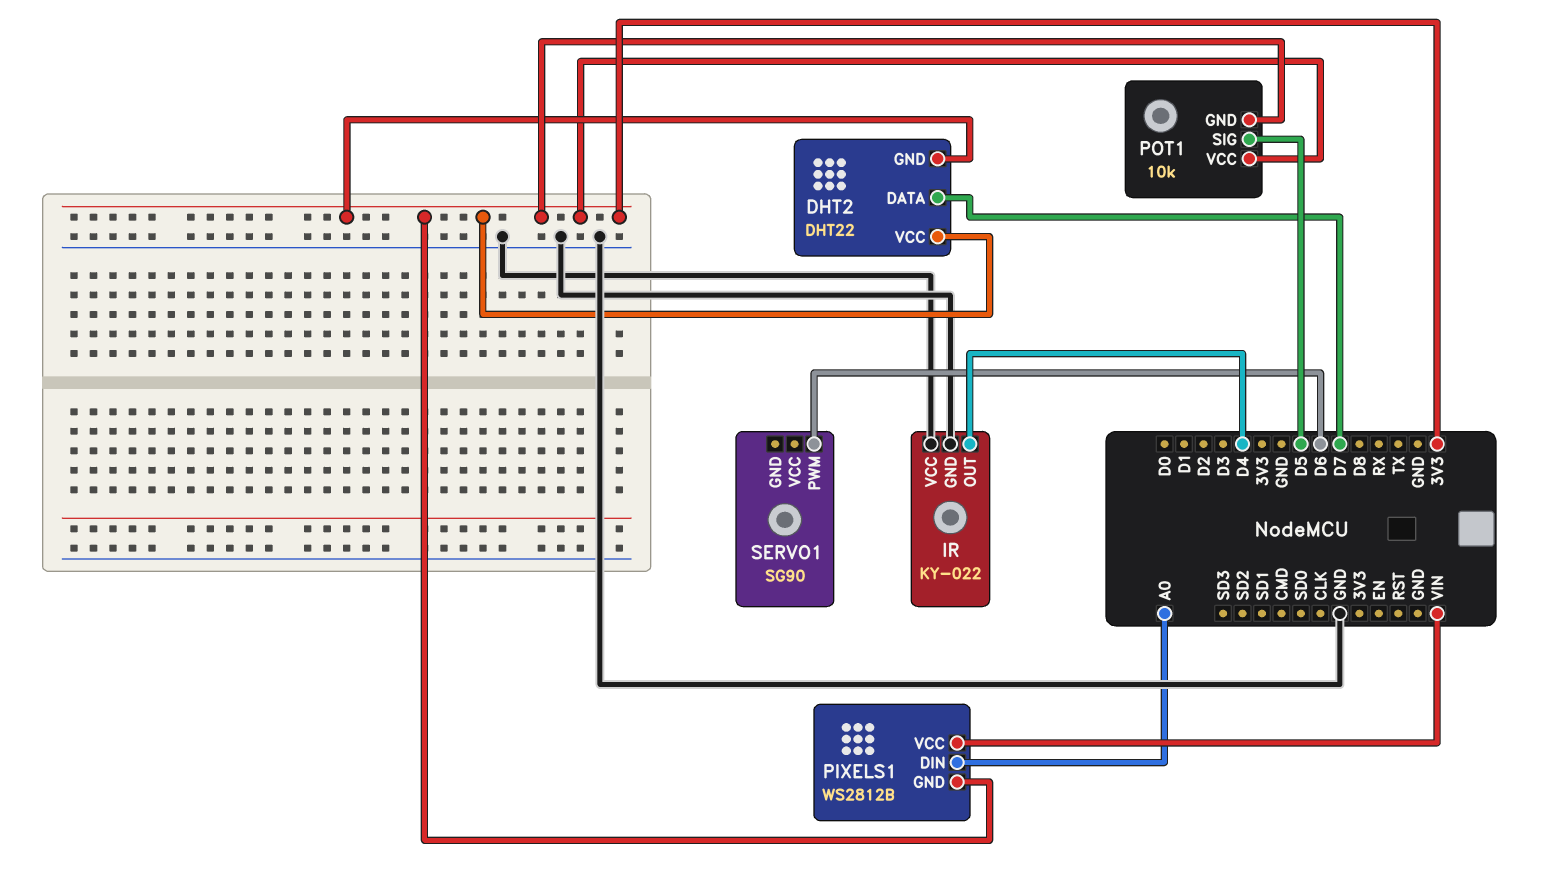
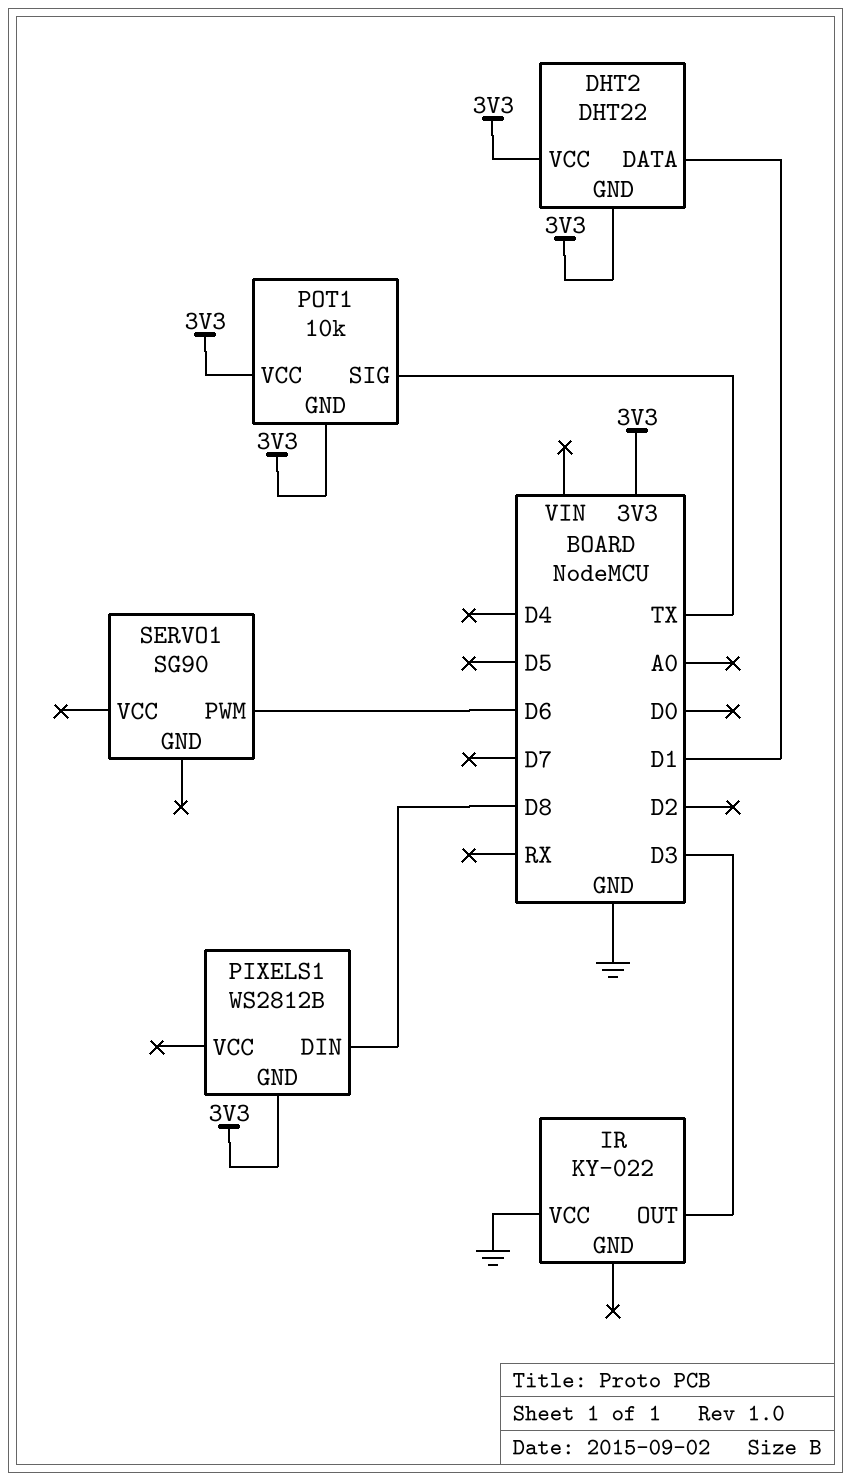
DHT2 pin DATA: D7 -> D1
IR pin GND: GND -> none
IR pin OUT: D4 -> D3
PIXELS1 pin DIN: A0 -> D8
PIXELS1 pin VCC: VIN -> none
POT1 pin SIG: D5 -> TX

